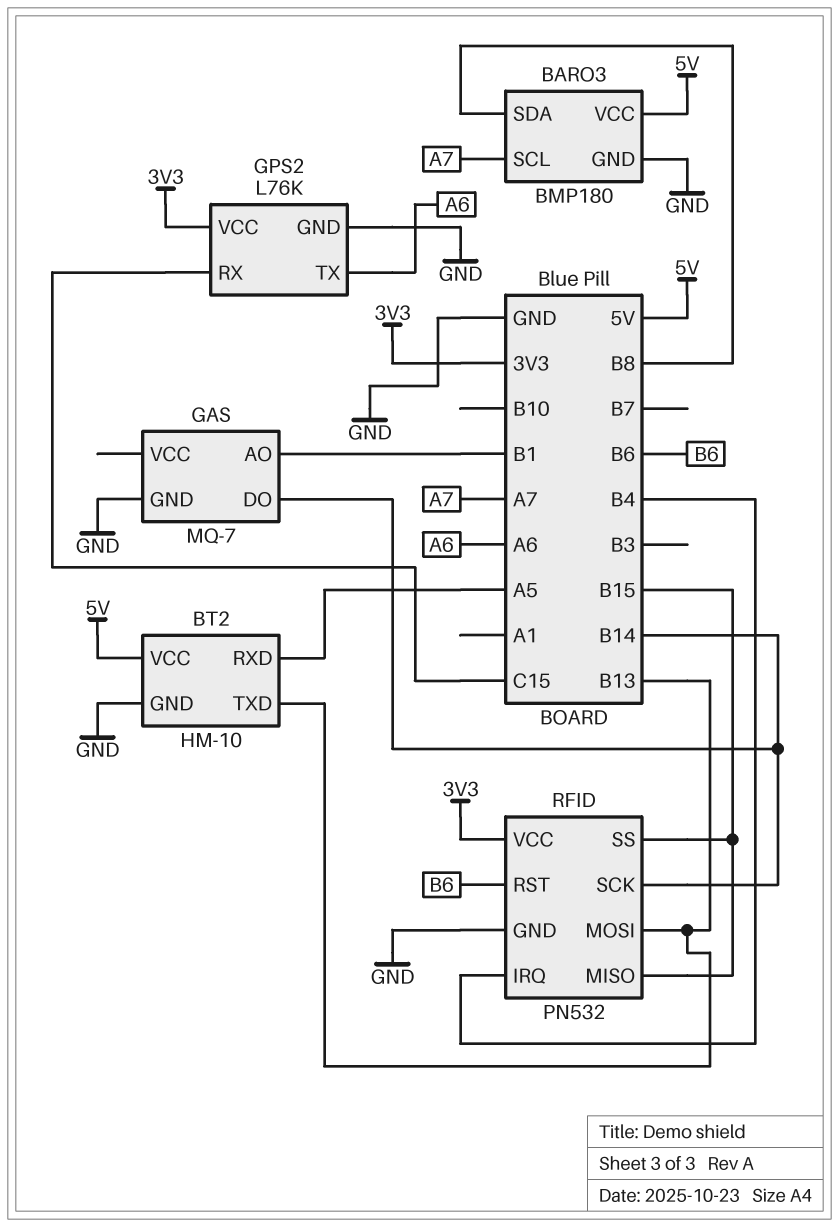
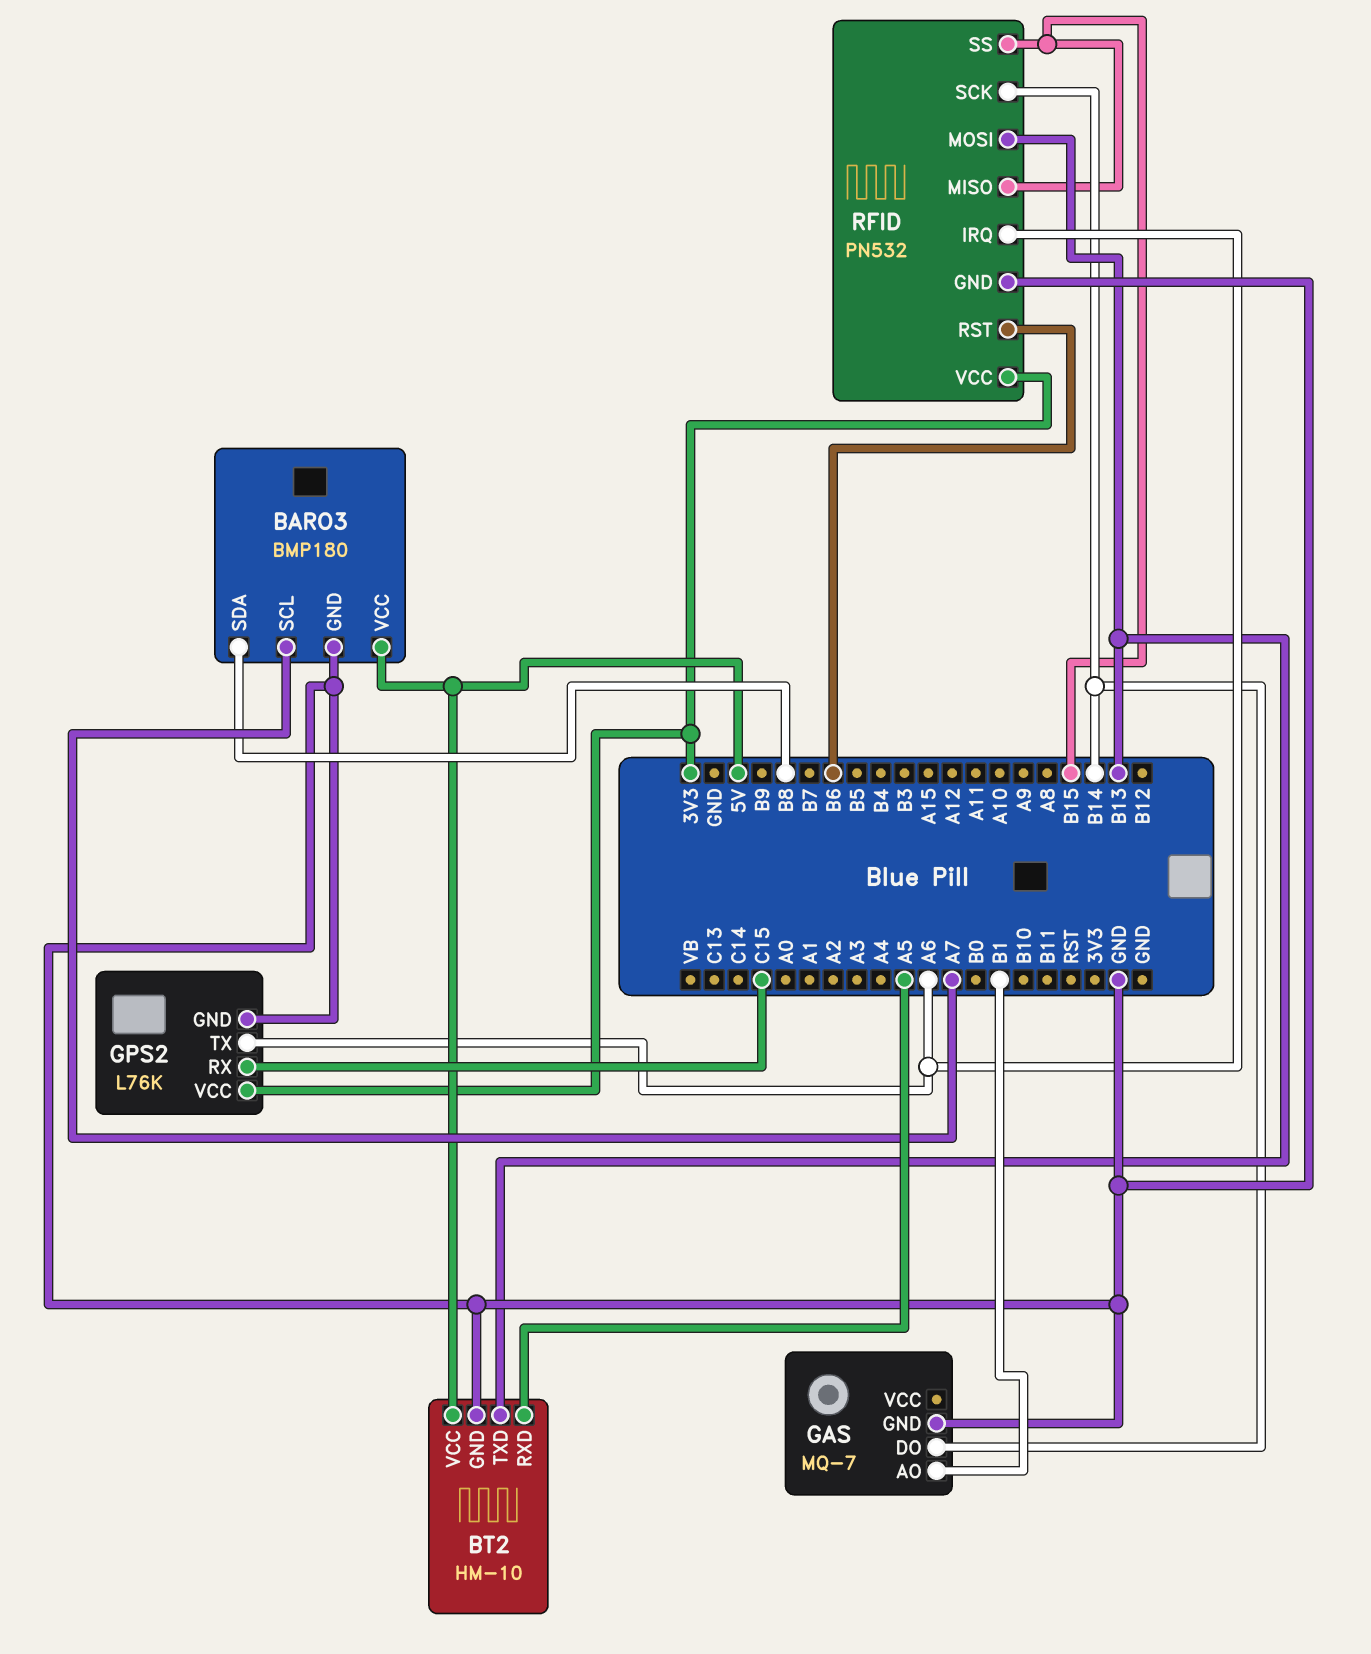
RFID pin IRQ: B4 -> A6

